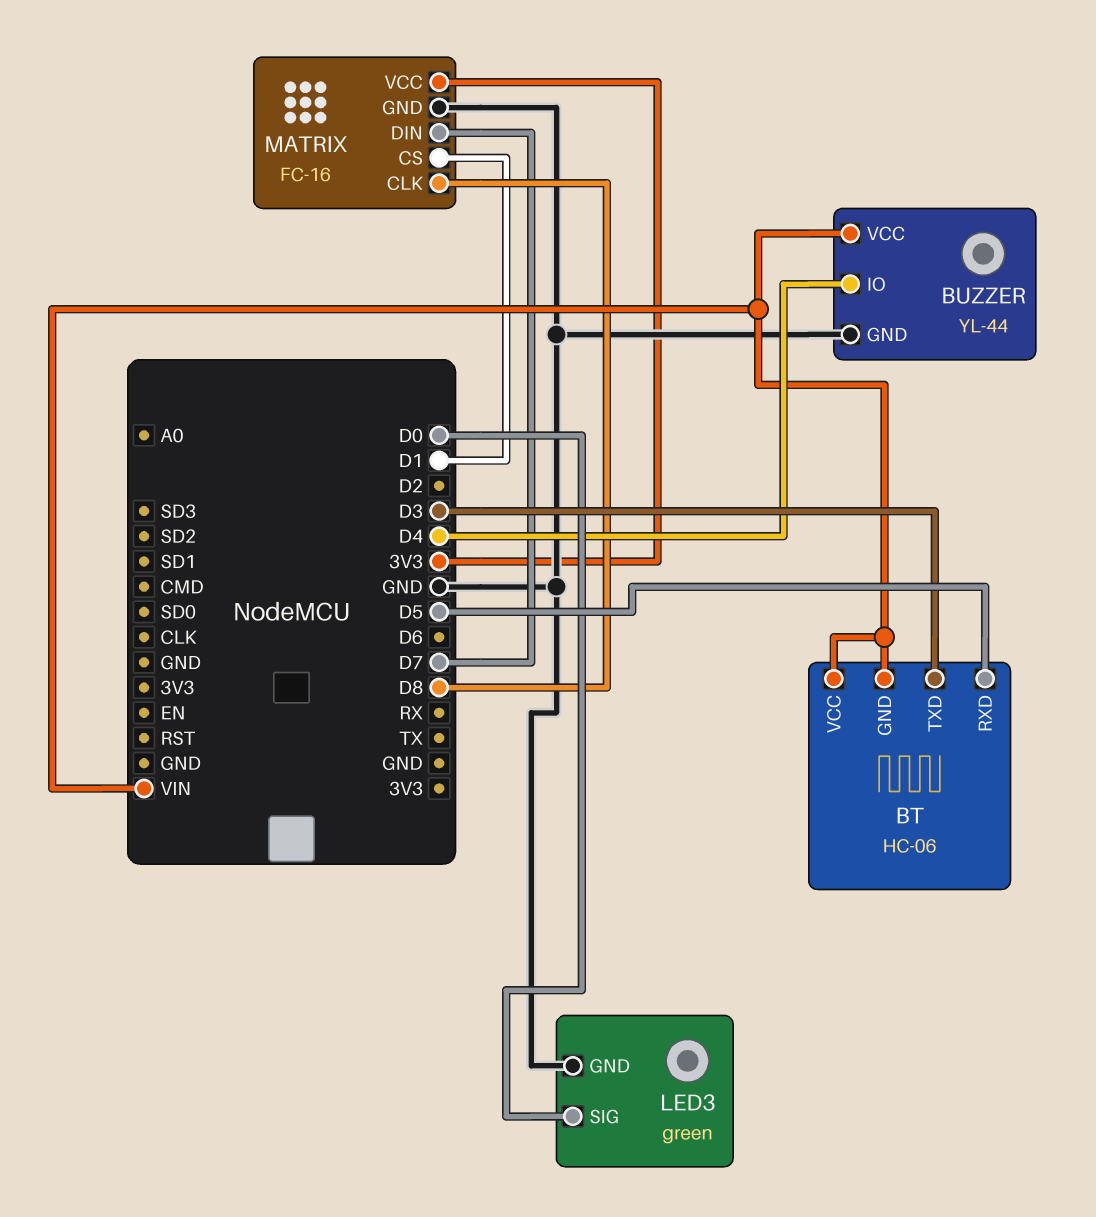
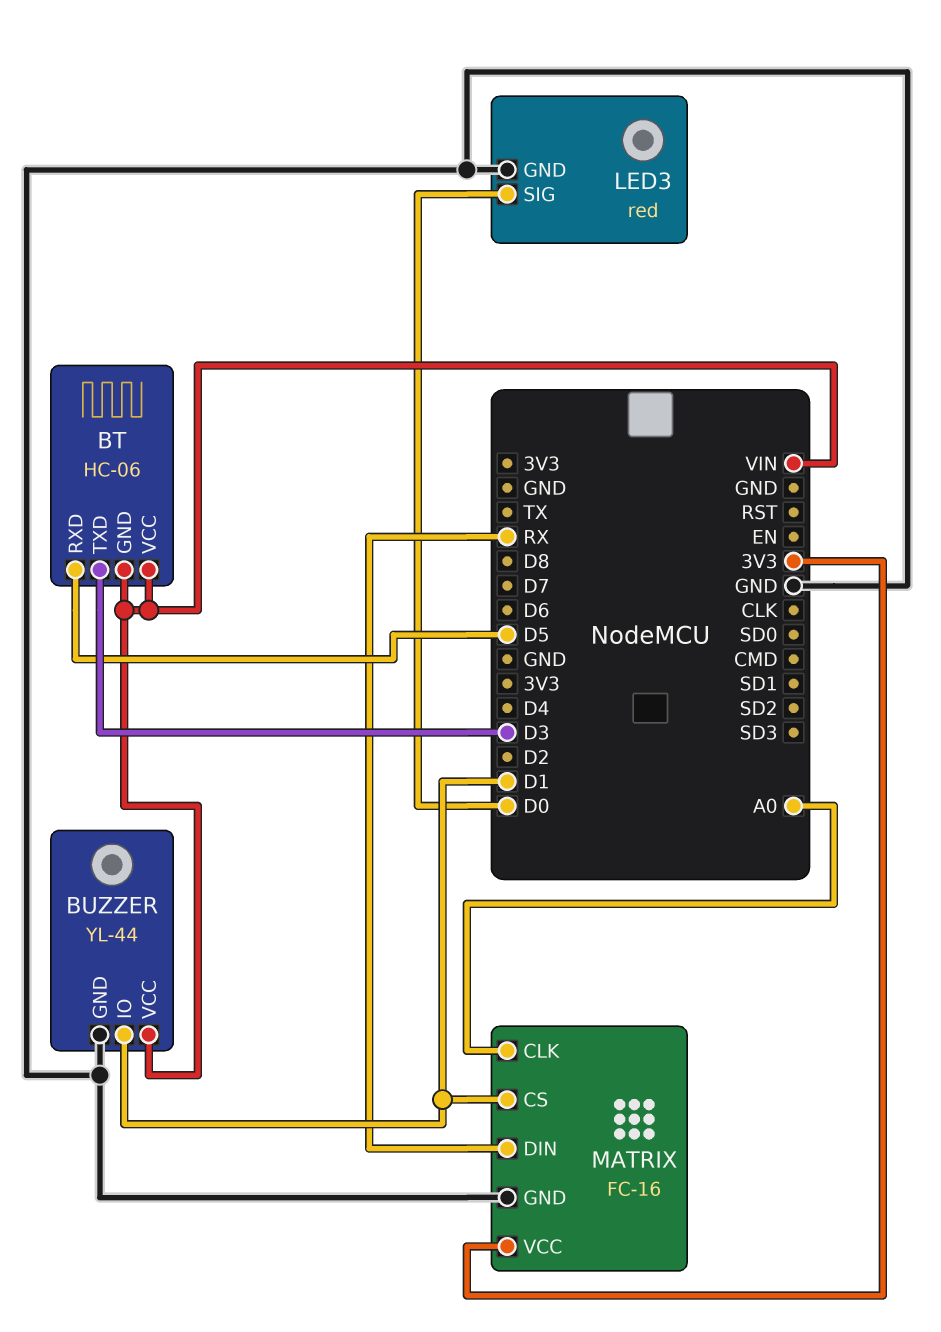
BUZZER pin IO: D4 -> D1
LED3: green -> red
MATRIX pin CLK: D8 -> A0
MATRIX pin DIN: D7 -> RX

